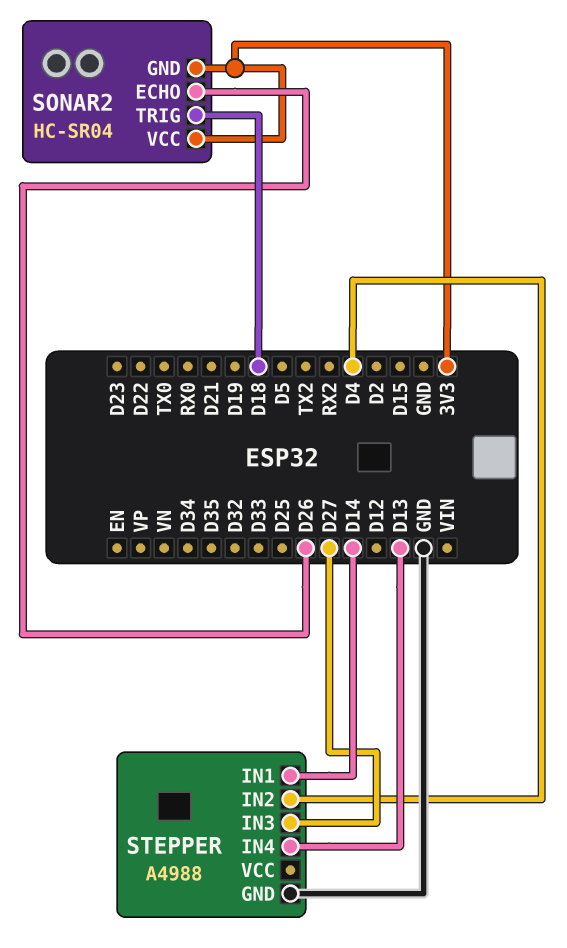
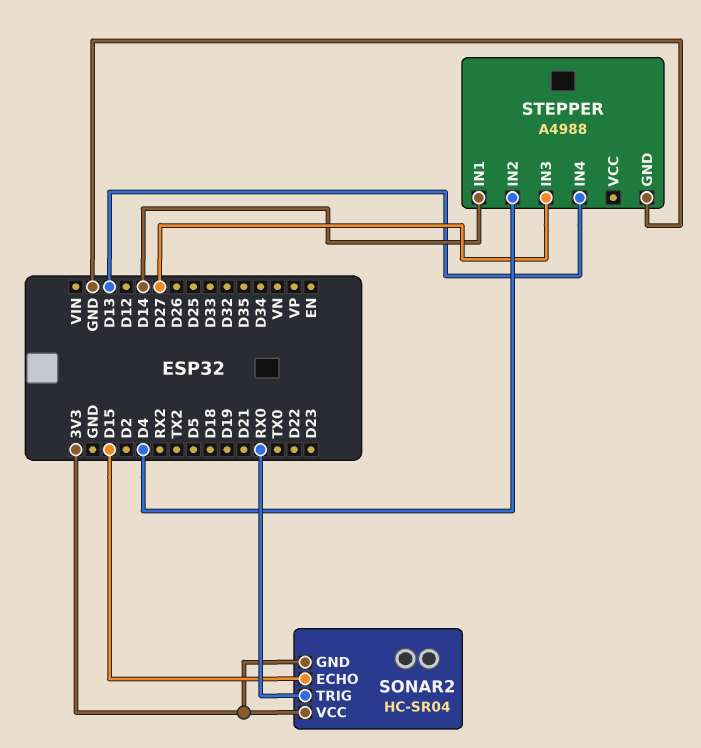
SONAR2 pin ECHO: D26 -> D15
SONAR2 pin TRIG: D18 -> RX0

